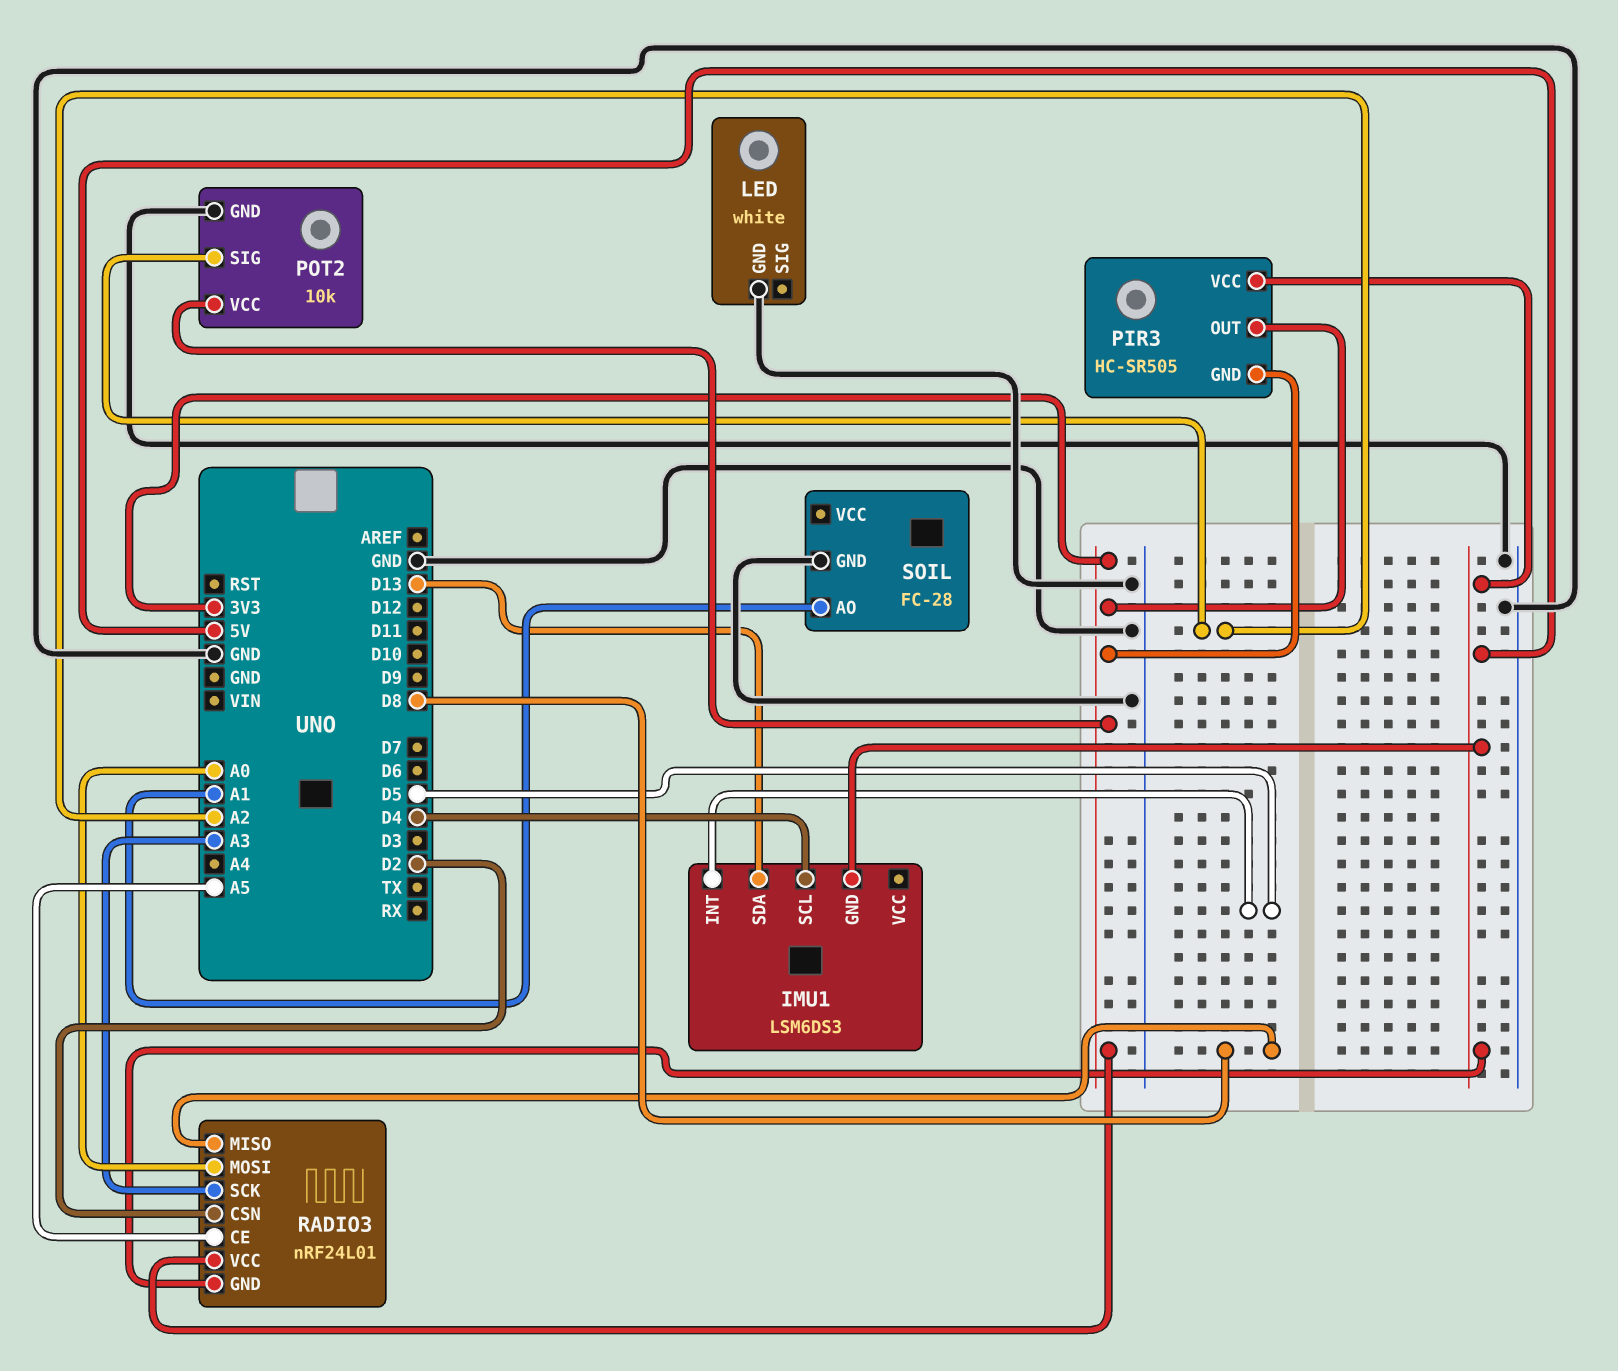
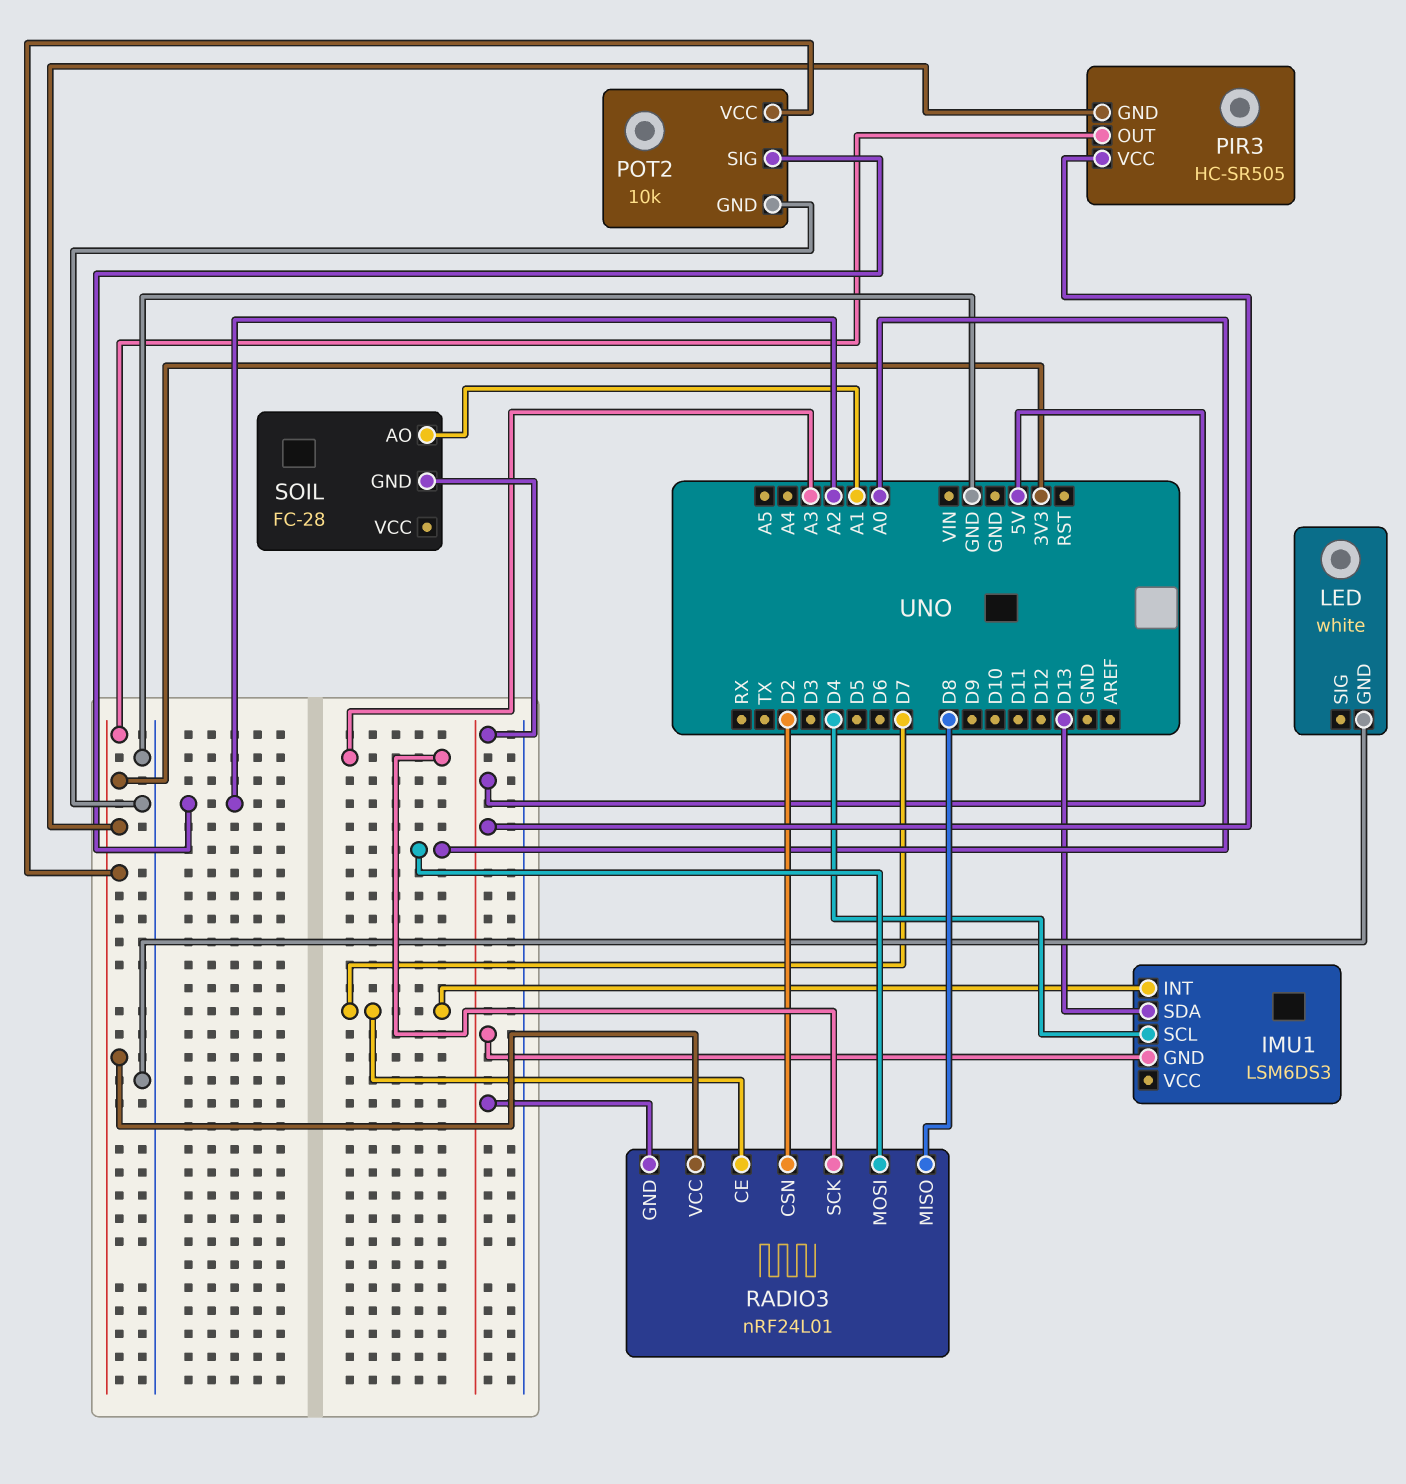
IMU1 pin INT: D5 -> D7
RADIO3 pin CE: A5 -> D7
SOIL pin GND: GND -> 5V

